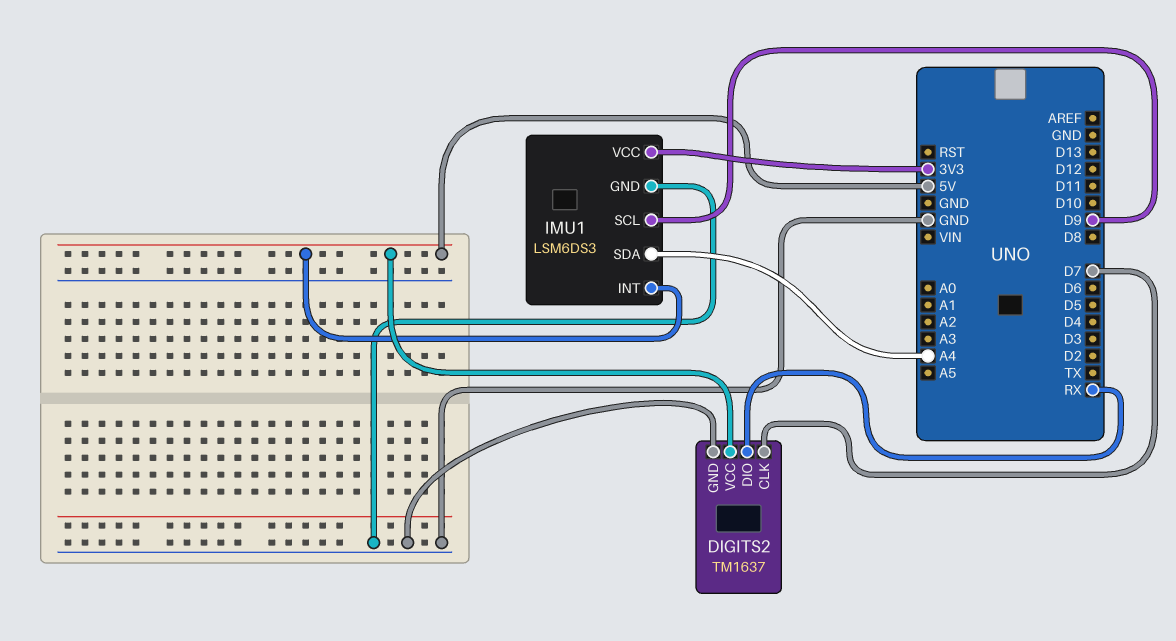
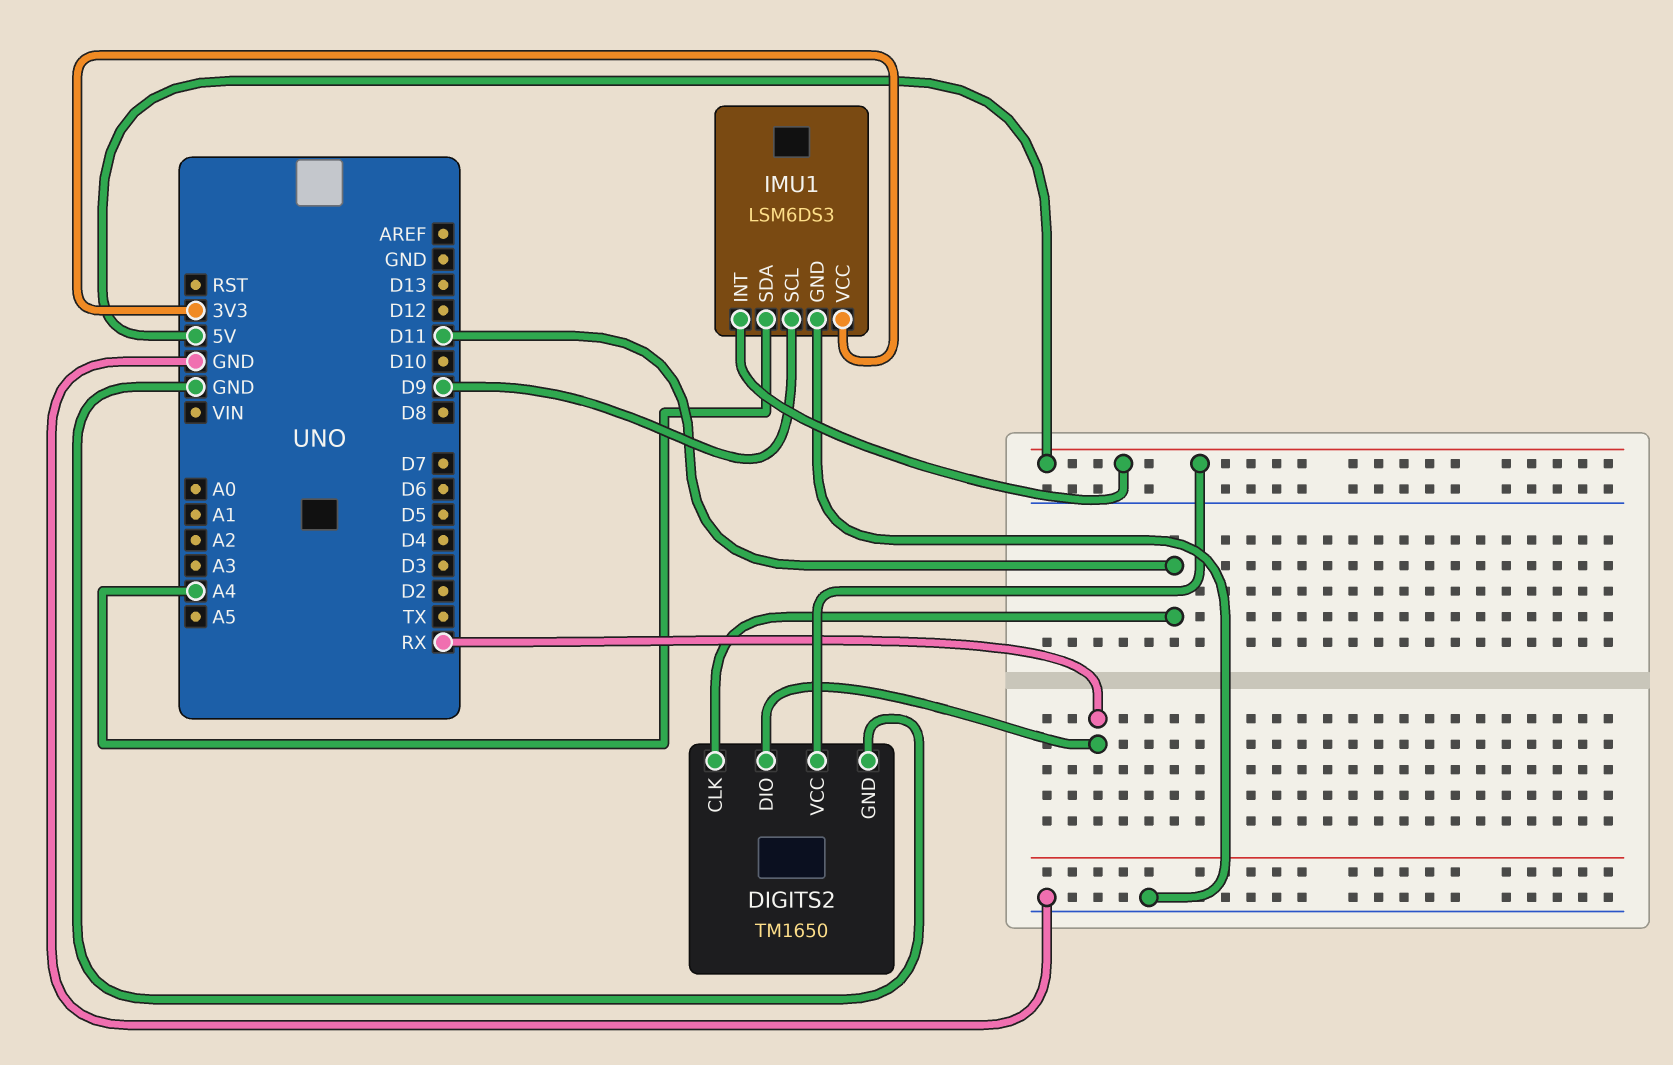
DIGITS2: TM1637 -> TM1650
DIGITS2 pin CLK: D7 -> D11

